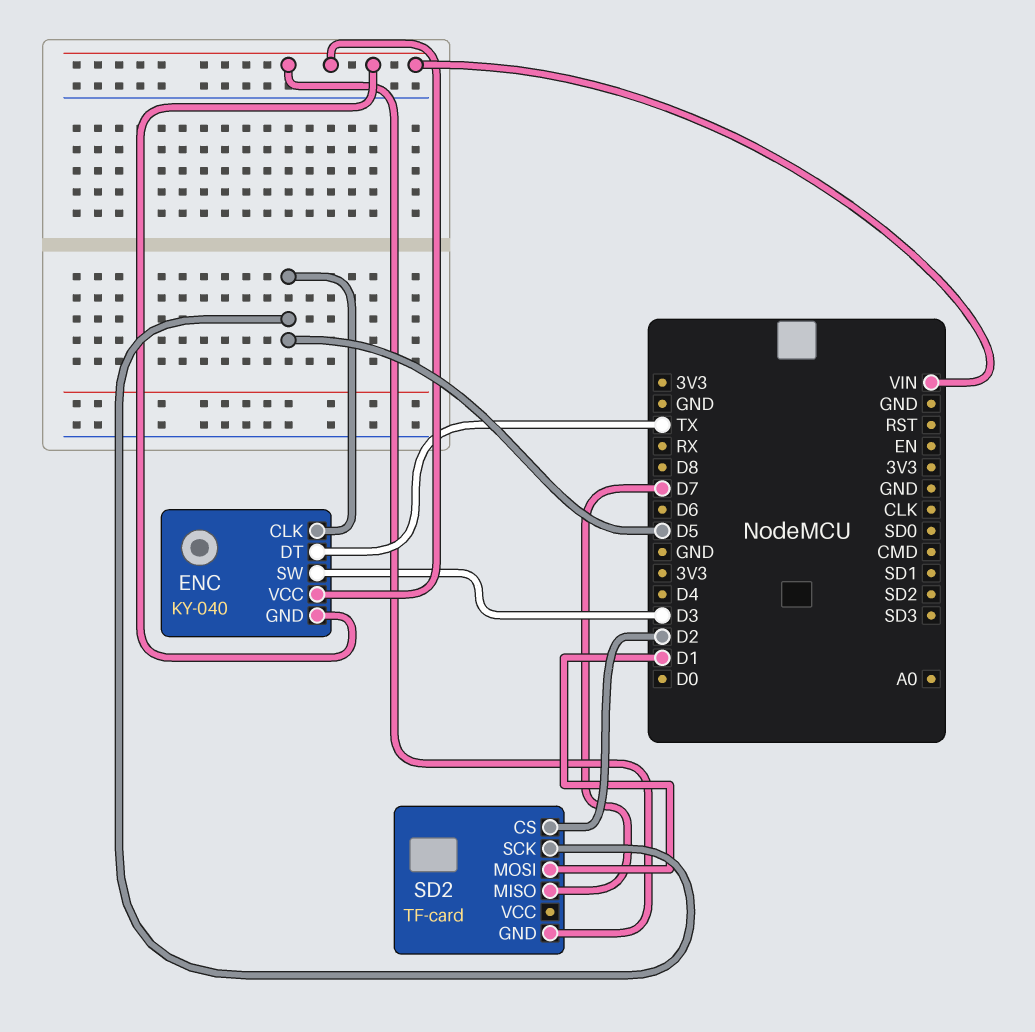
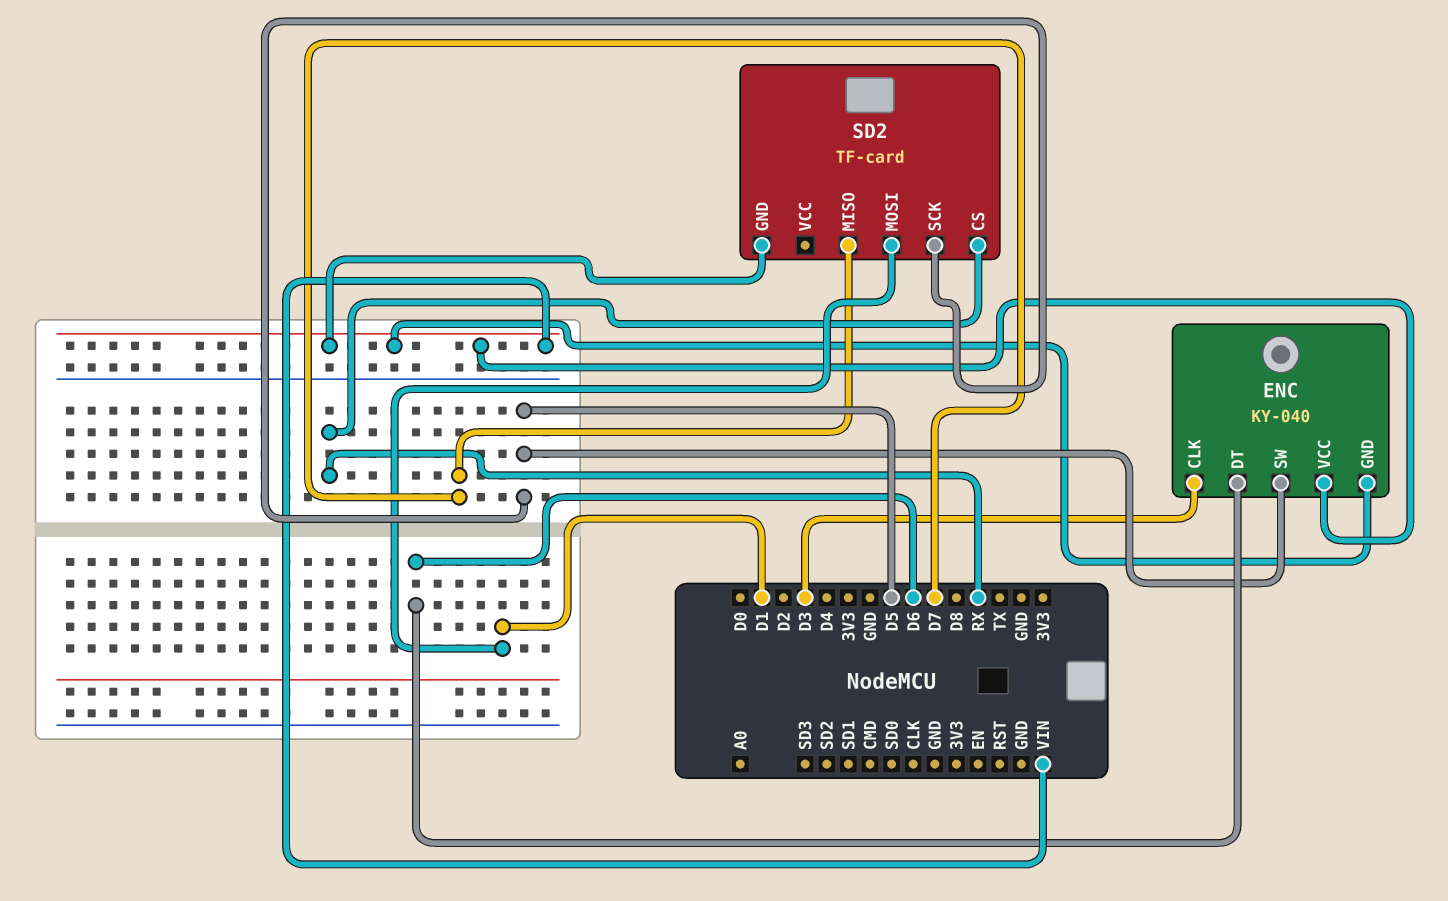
ENC pin CLK: D5 -> D3
ENC pin DT: TX -> D6
ENC pin SW: D3 -> D5
SD2 pin CS: D2 -> RX

